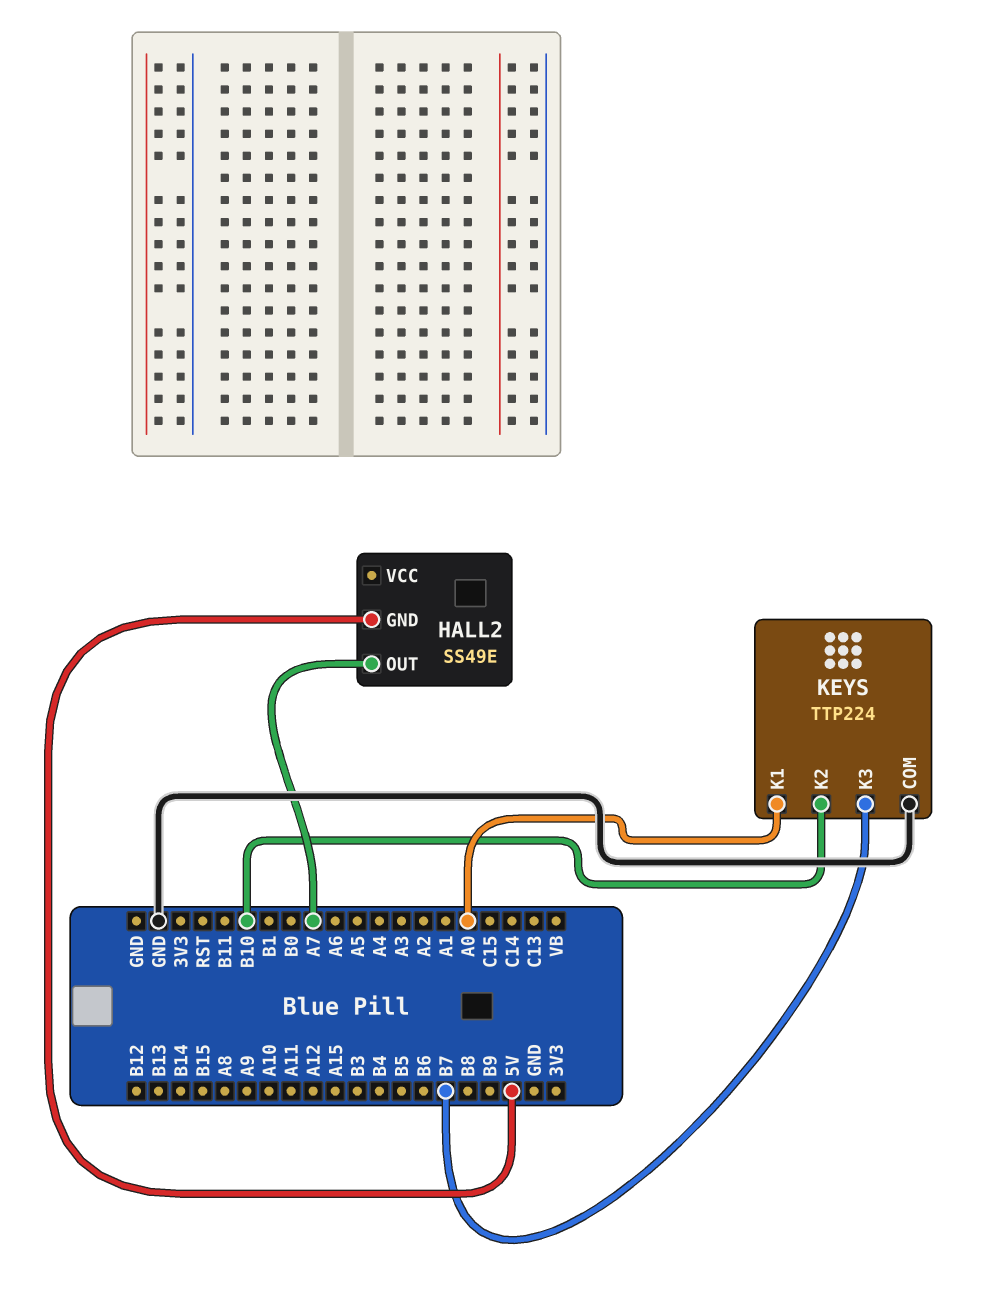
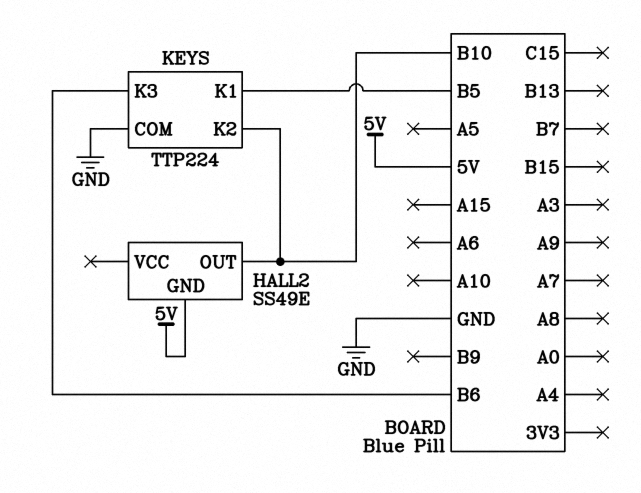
HALL2 pin OUT: A7 -> B10
KEYS pin K1: A0 -> B5
KEYS pin K3: B7 -> B6

